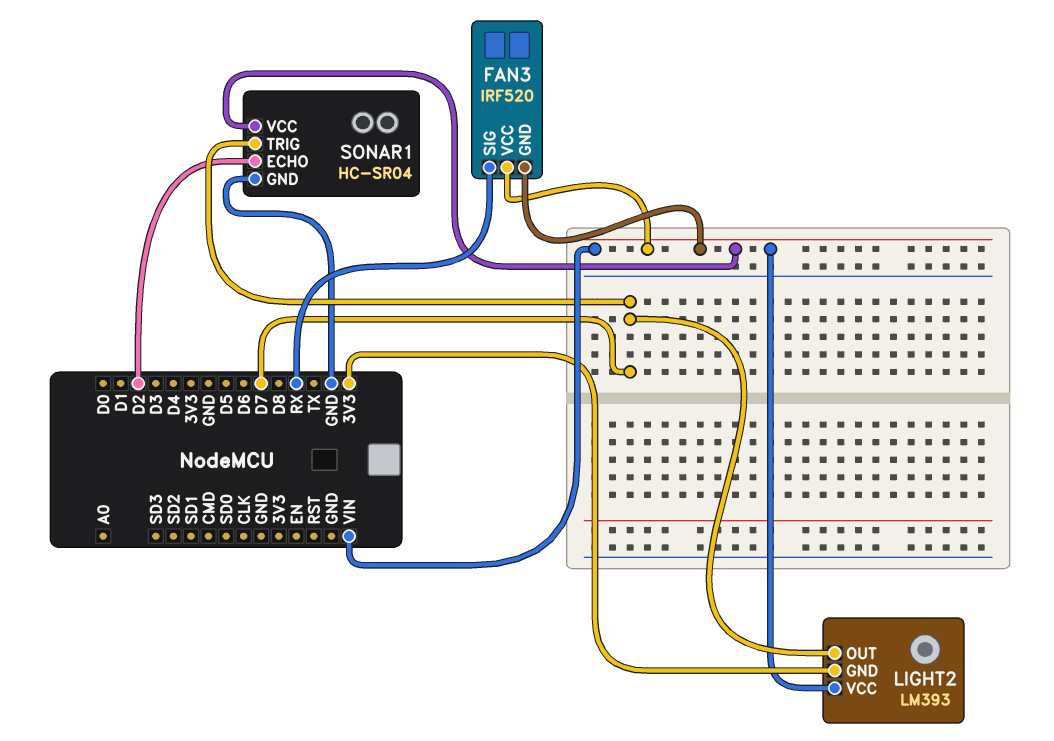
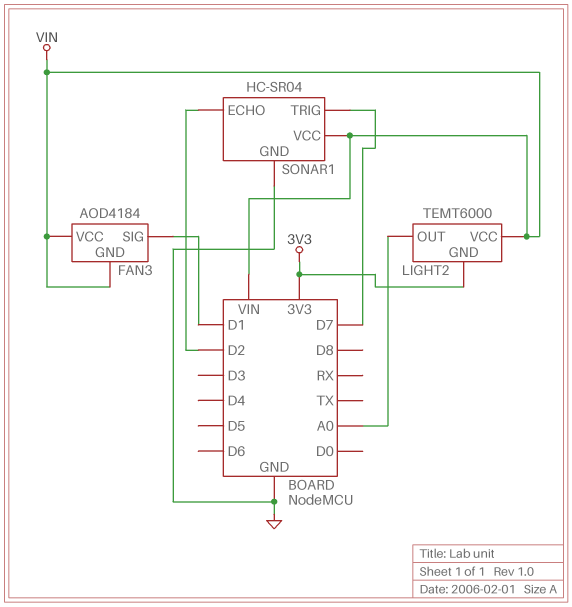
FAN3: IRF520 -> AOD4184
FAN3 pin SIG: RX -> D1
LIGHT2: LM393 -> TEMT6000
LIGHT2 pin OUT: D7 -> A0

